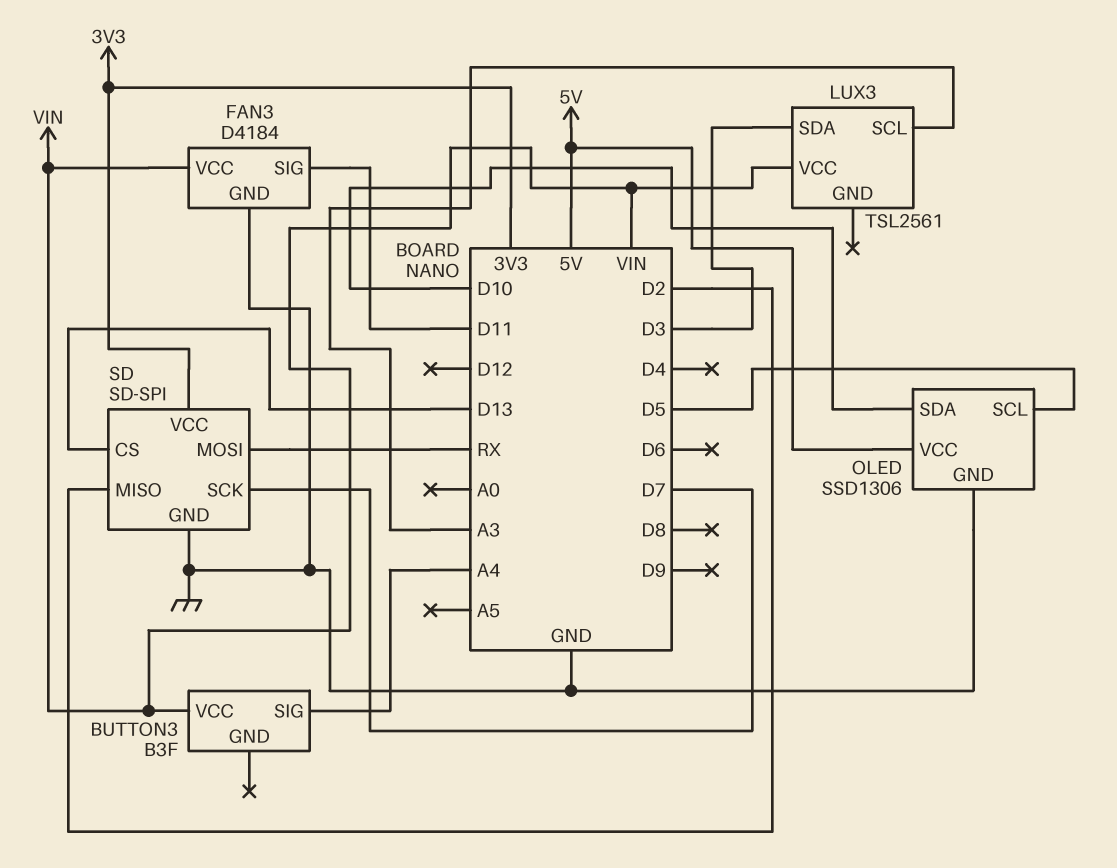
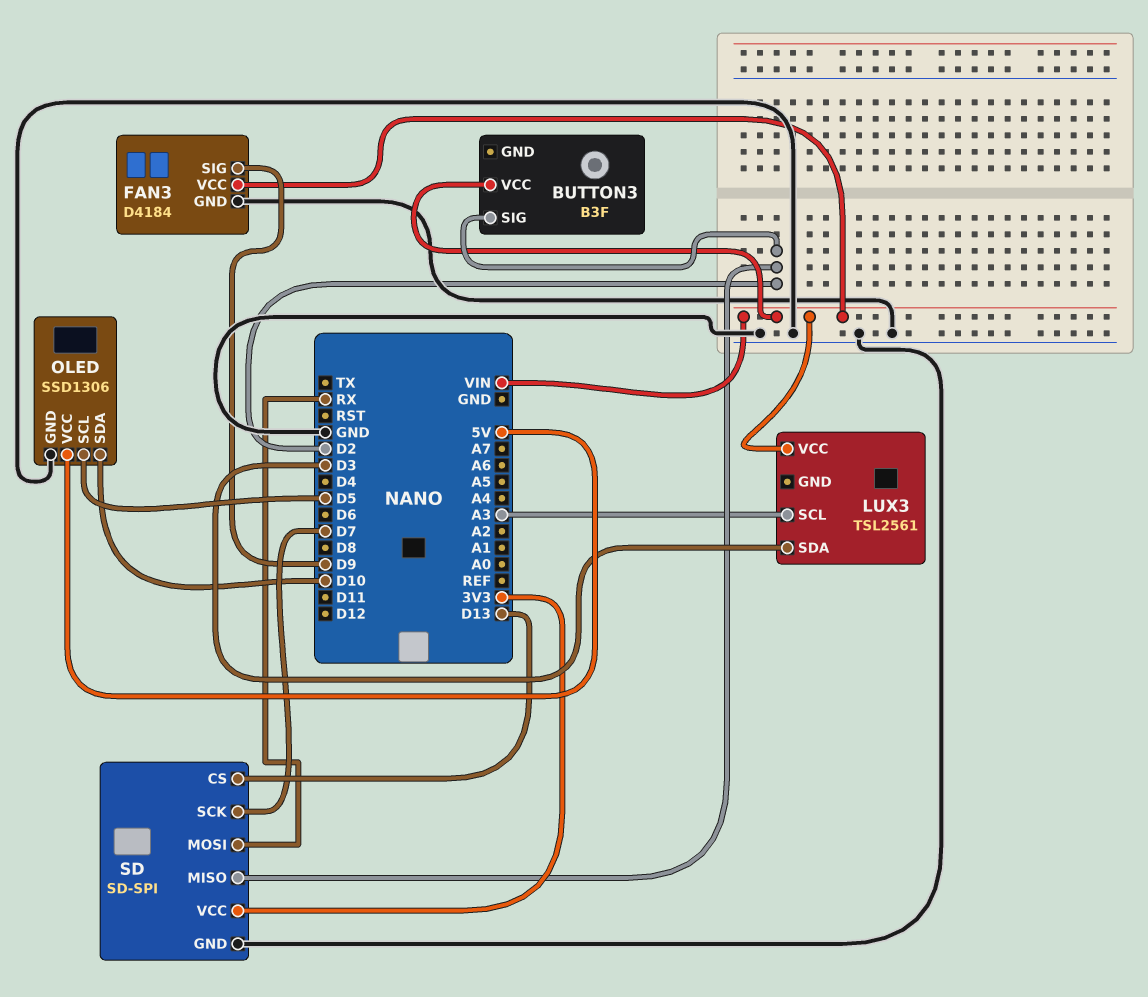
BUTTON3 pin SIG: A4 -> D2
FAN3 pin SIG: D11 -> D9

